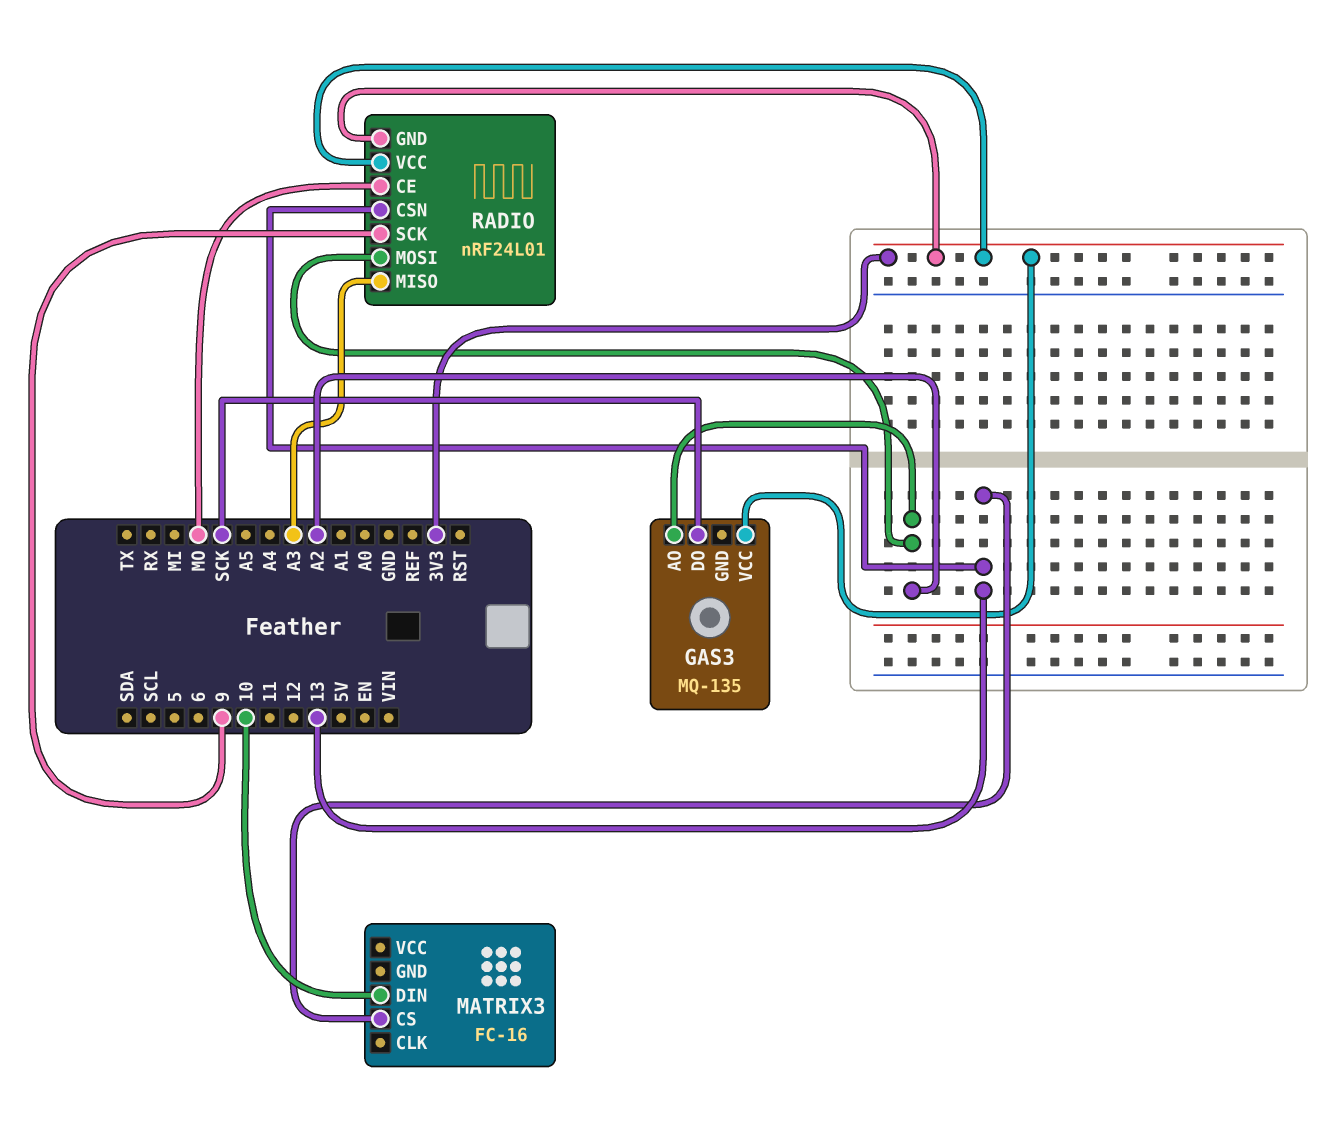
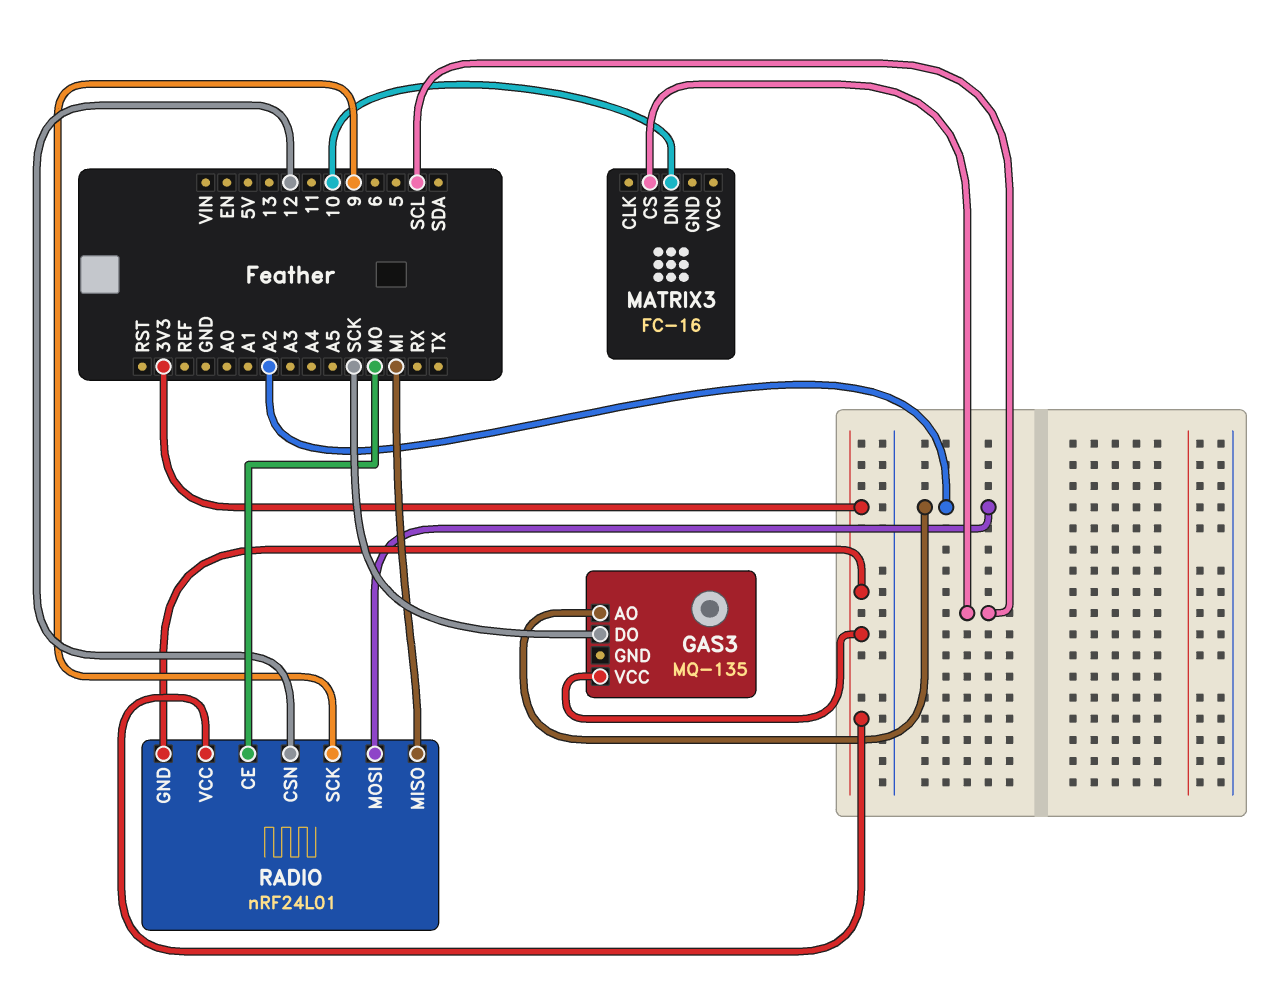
MATRIX3 pin CS: 13 -> SCL
RADIO pin CSN: 13 -> 12
RADIO pin MISO: A3 -> MI

